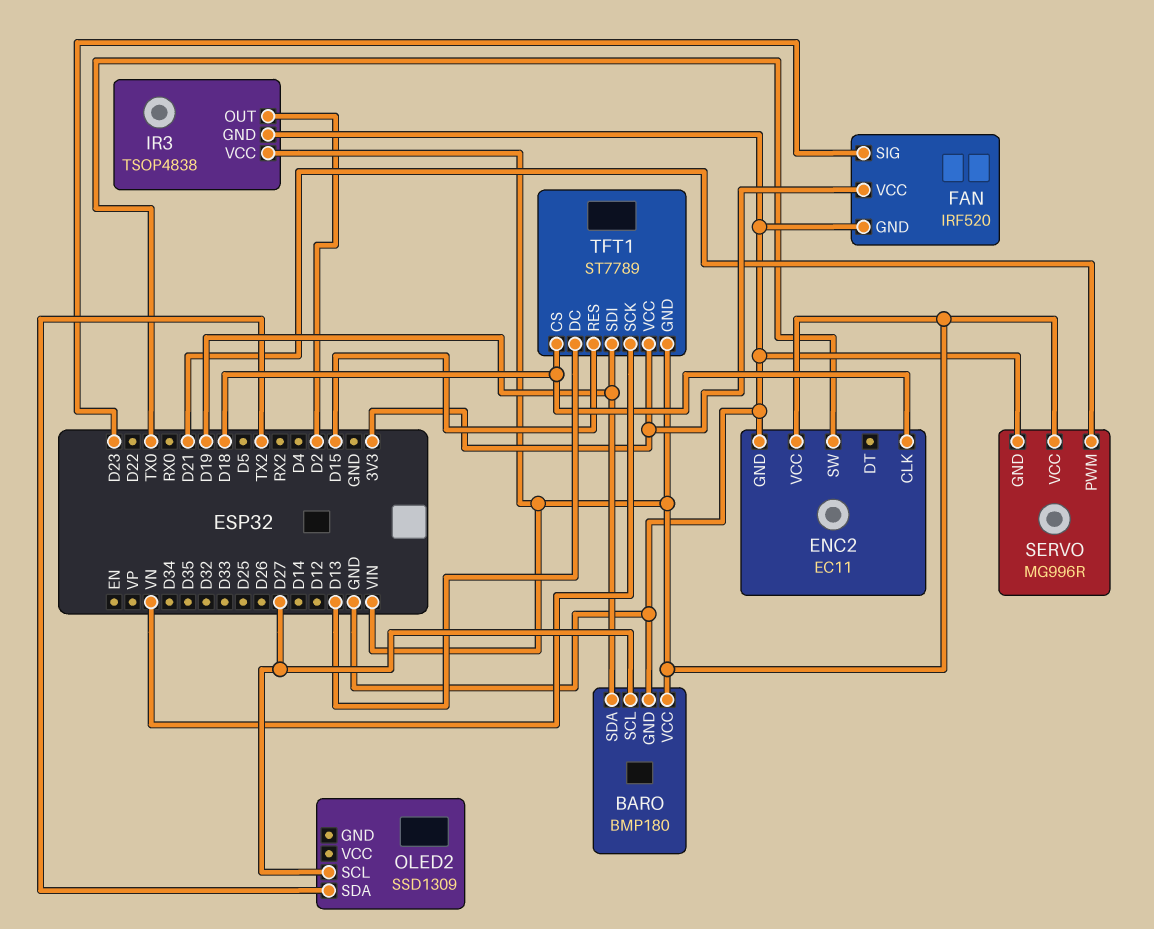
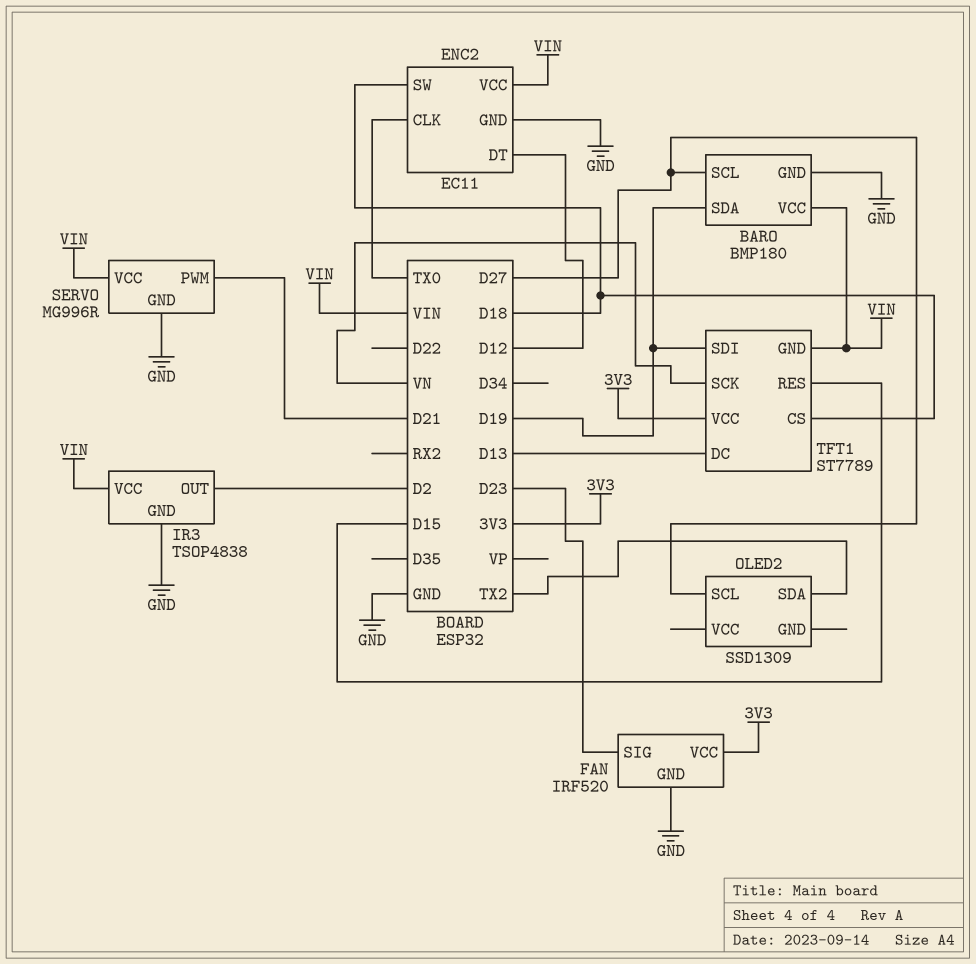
ENC2 pin CLK: D18 -> TX0
ENC2 pin DT: none -> D12
ENC2 pin SW: TX0 -> D18

